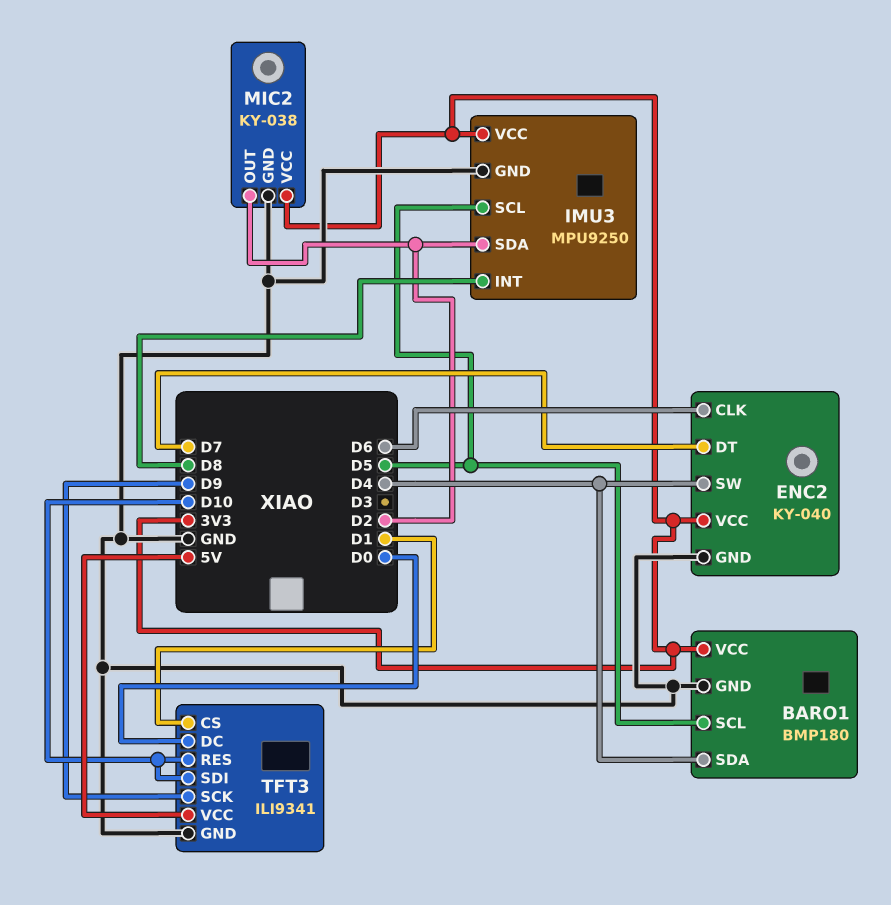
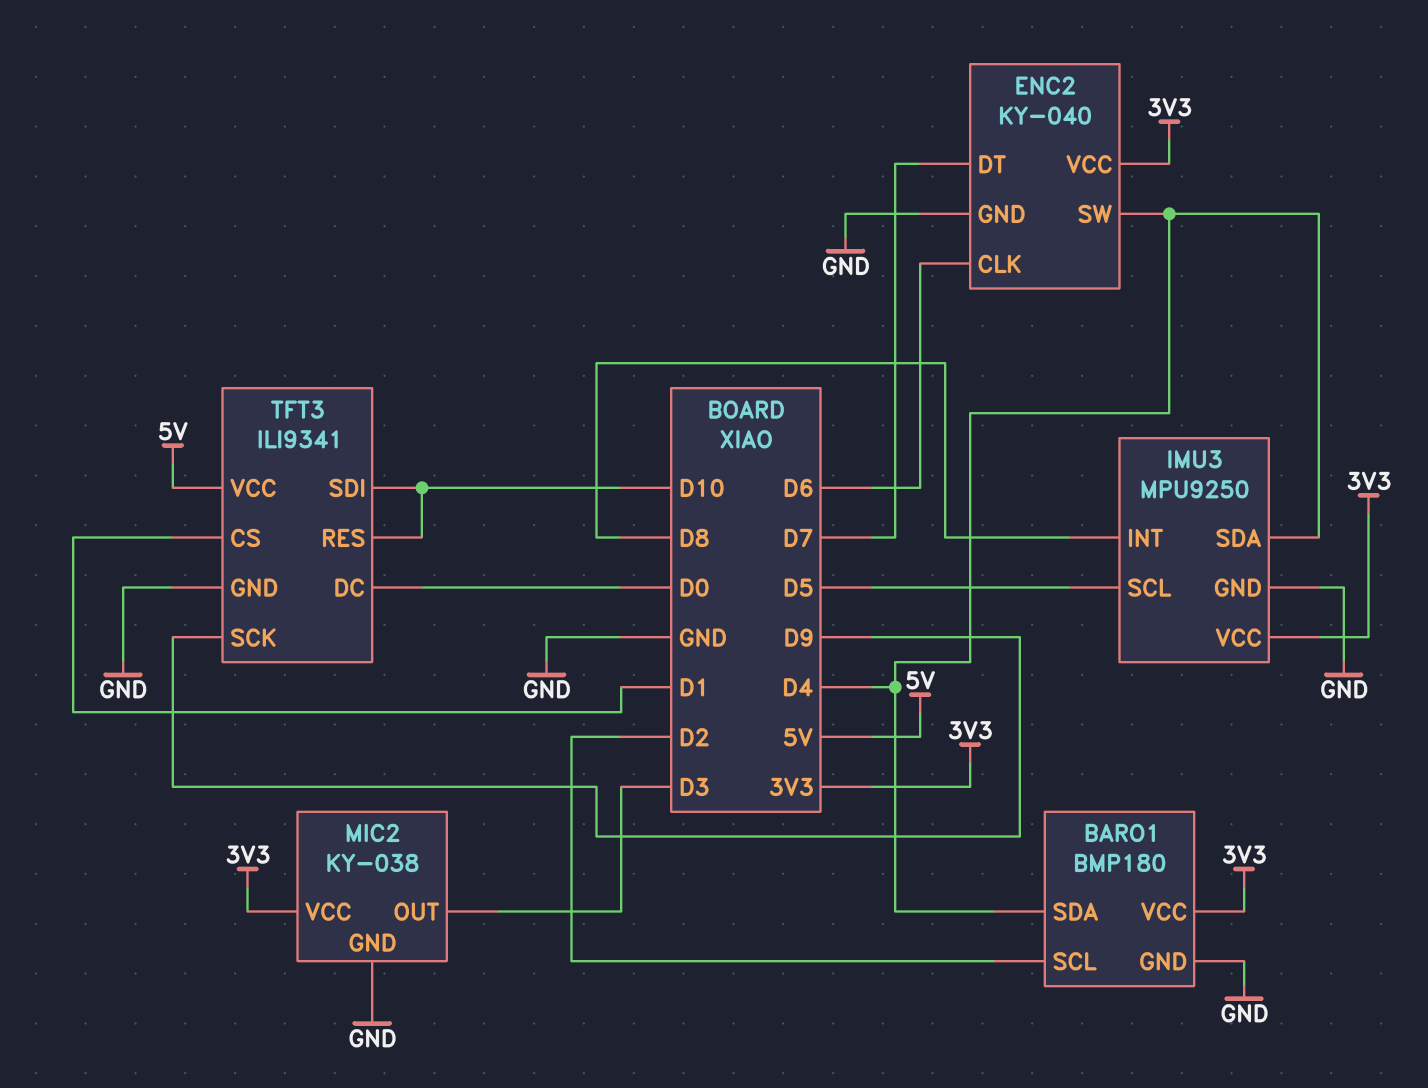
BARO1 pin SCL: D5 -> D2
IMU3 pin SDA: D2 -> D4
MIC2 pin OUT: D2 -> D3

